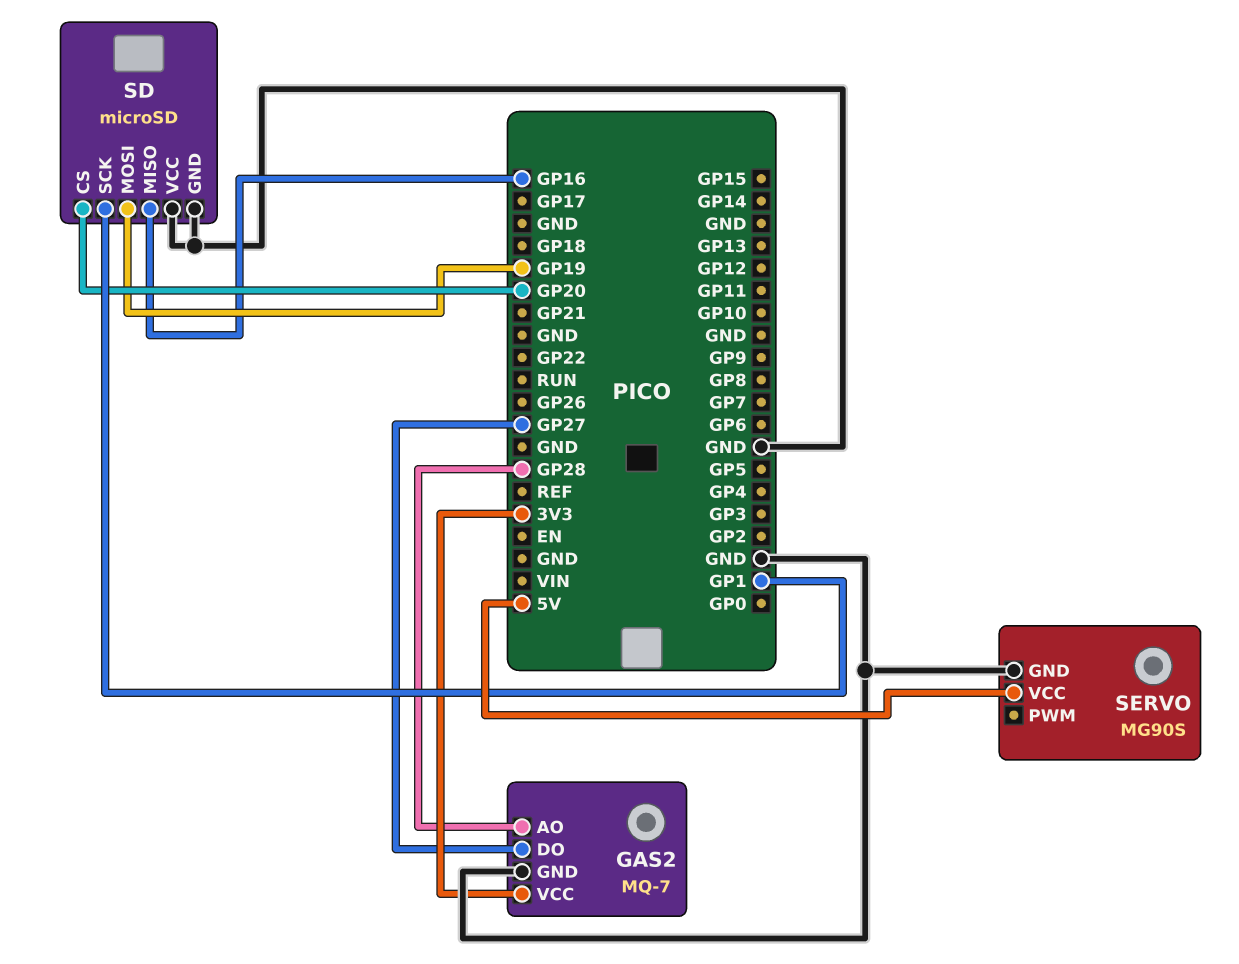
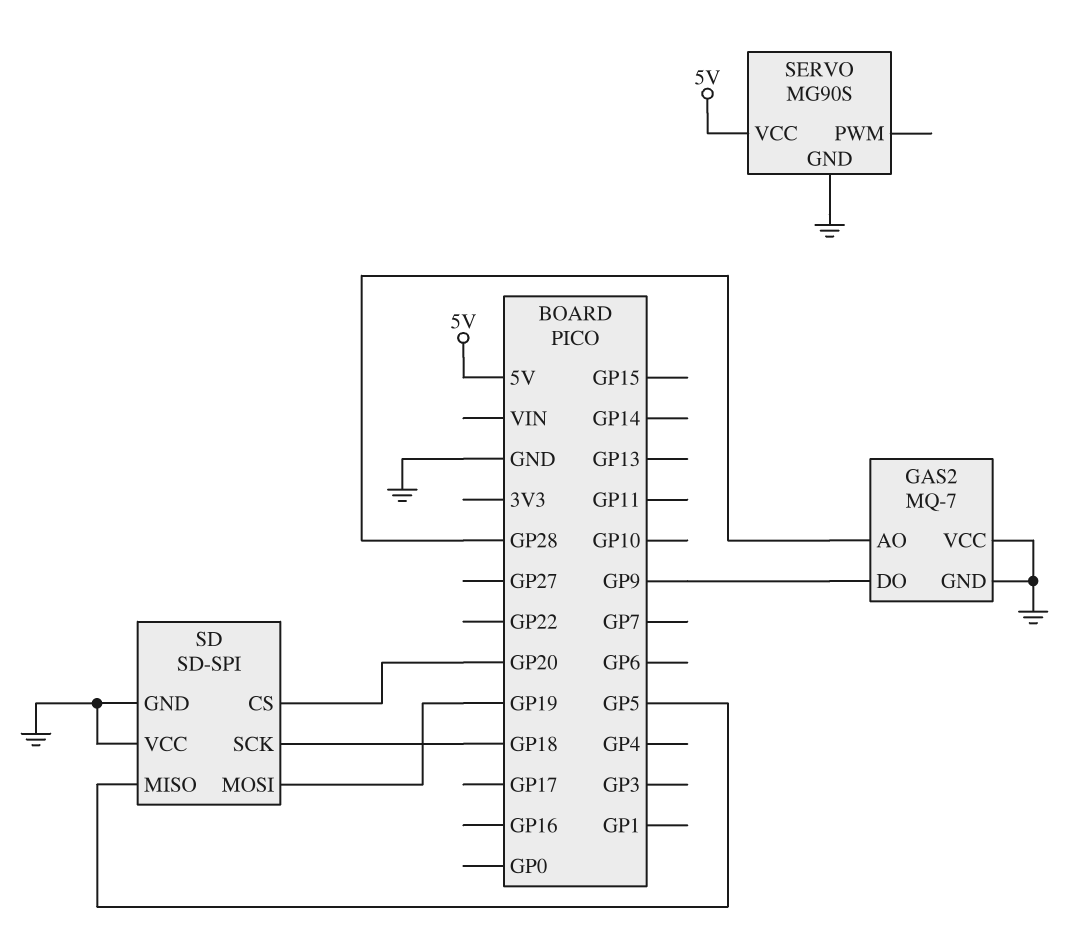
GAS2 pin DO: GP27 -> GP9
GAS2 pin VCC: 3V3 -> GND
SD: microSD -> SD-SPI
SD pin MISO: GP16 -> GP5
SD pin SCK: GP1 -> GP18

